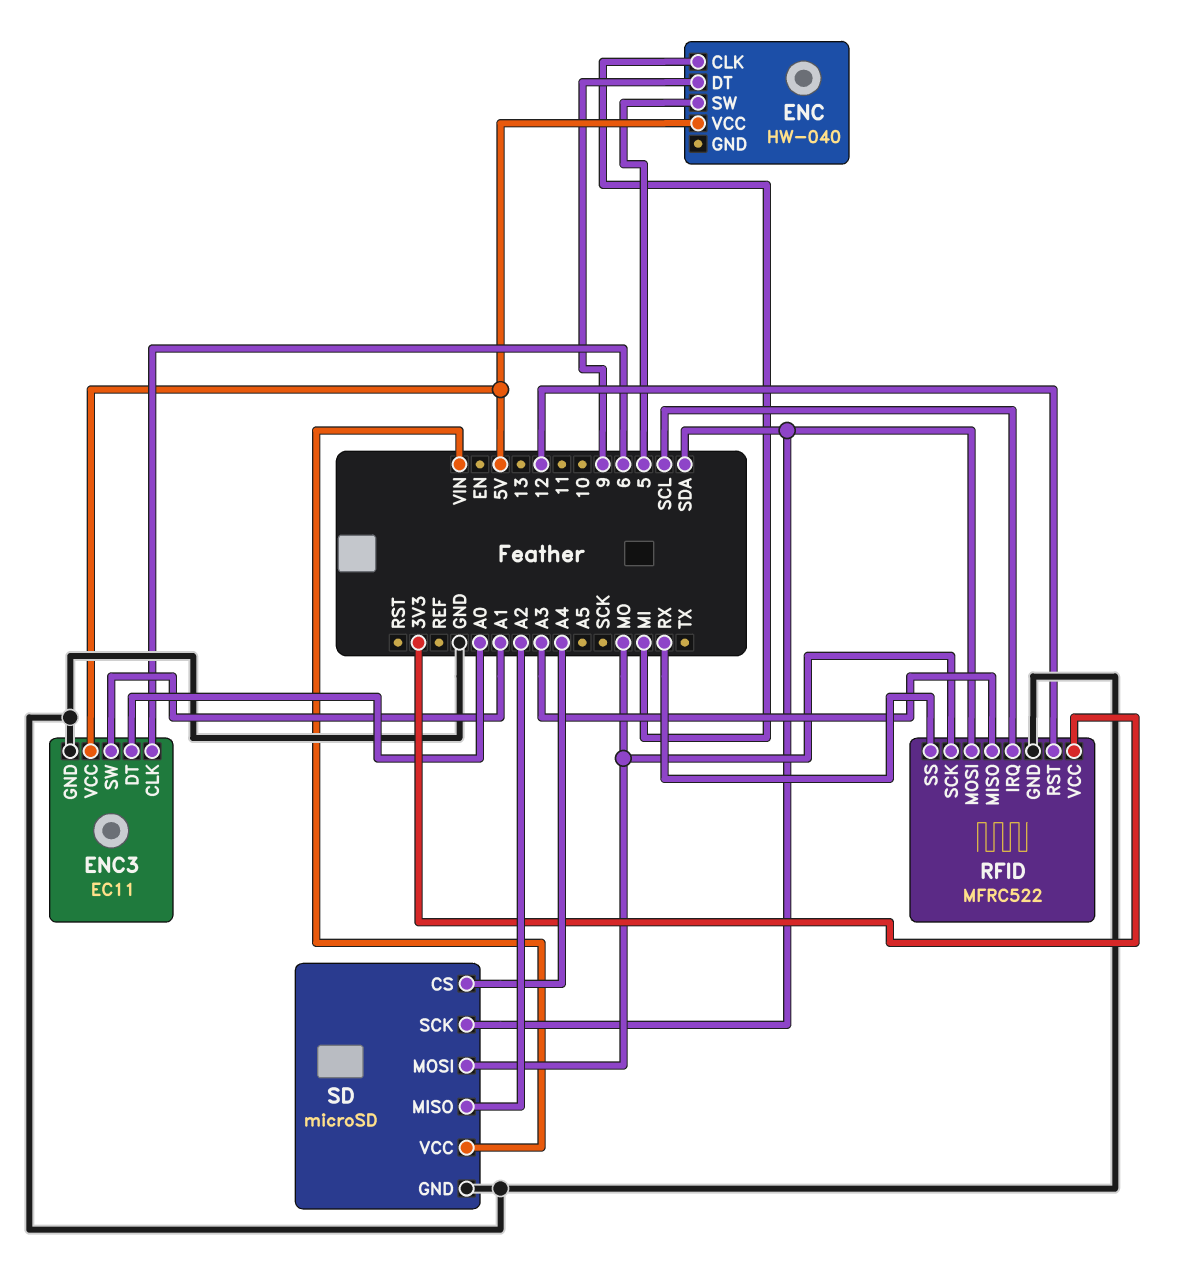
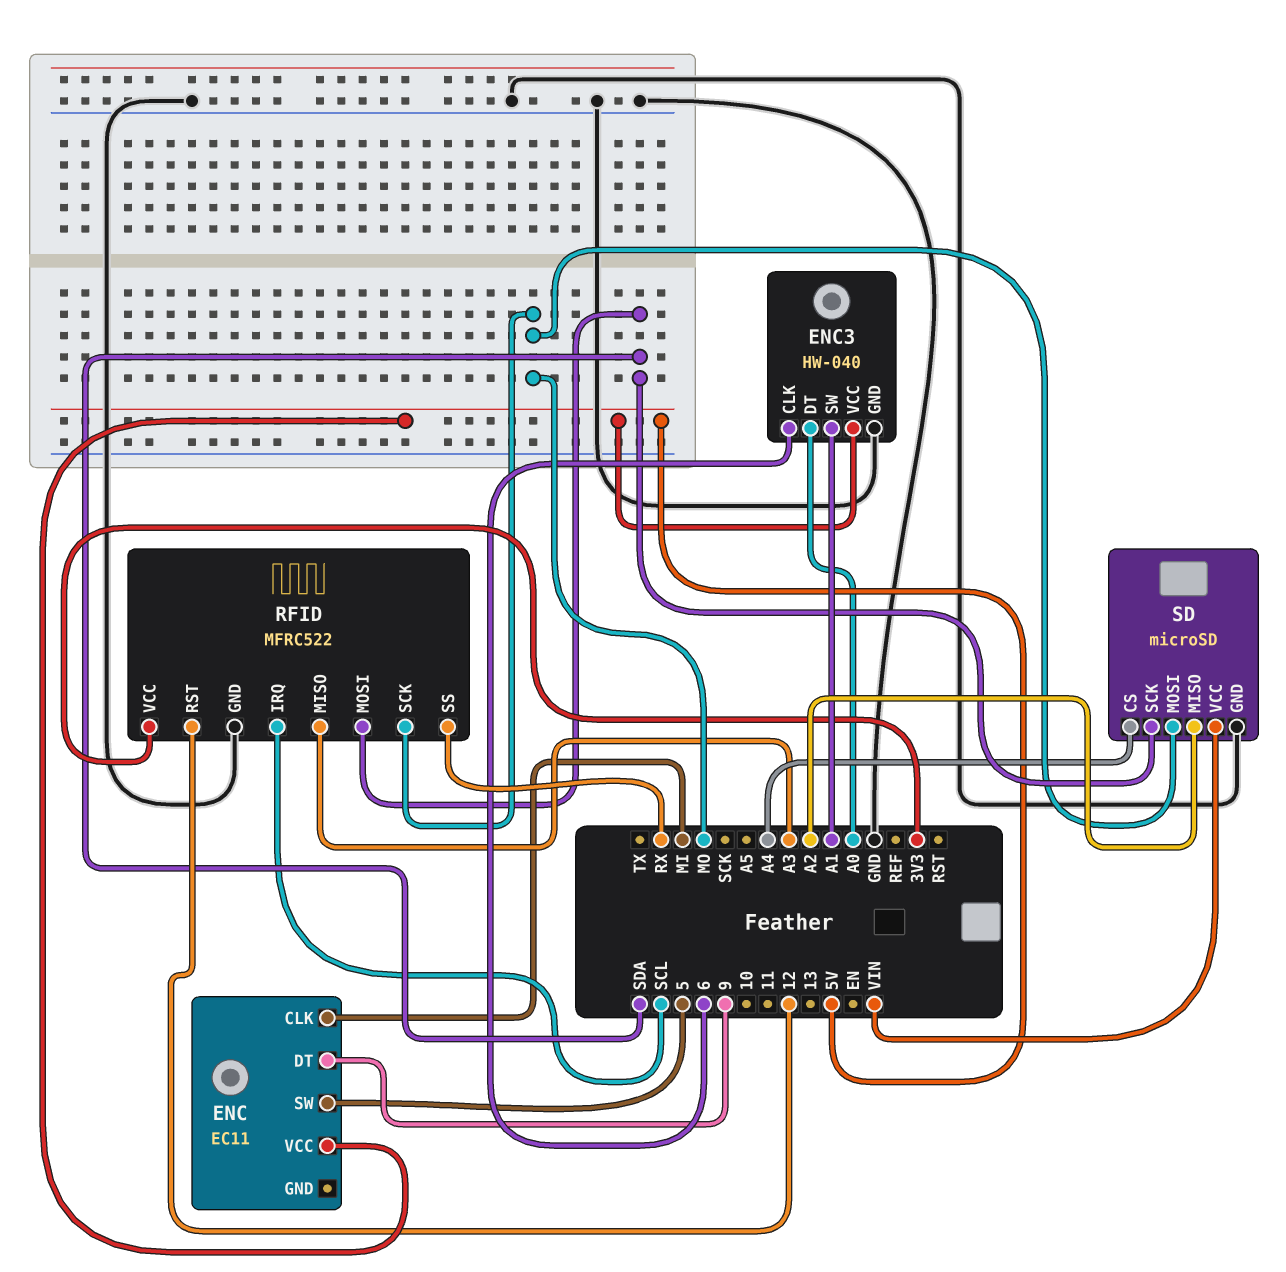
ENC: HW-040 -> EC11
ENC3: EC11 -> HW-040

